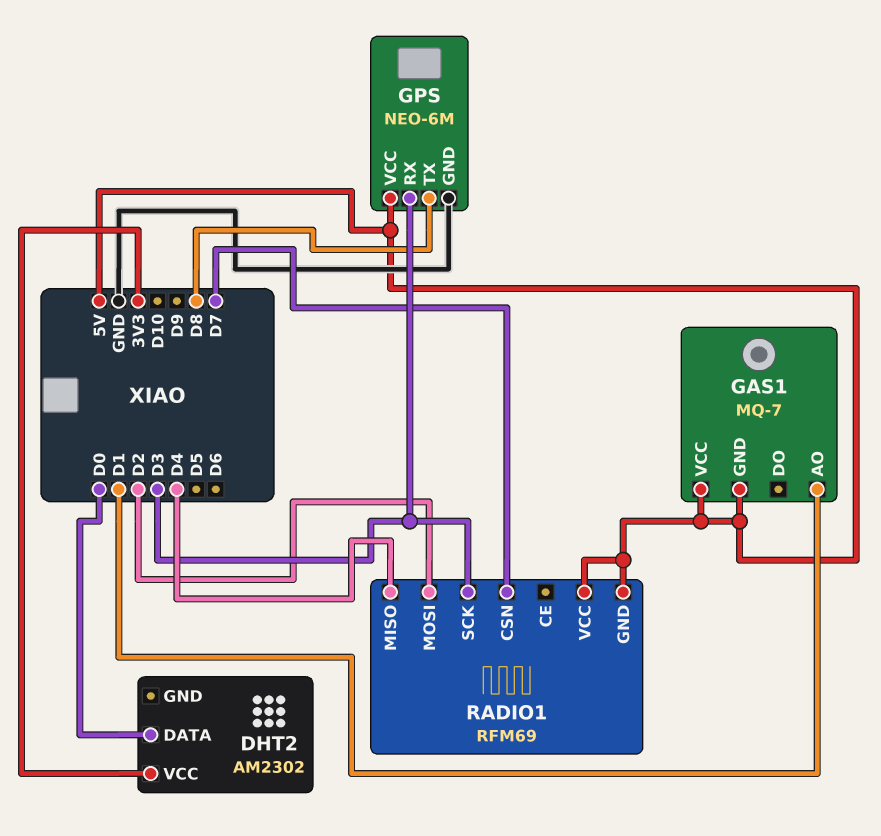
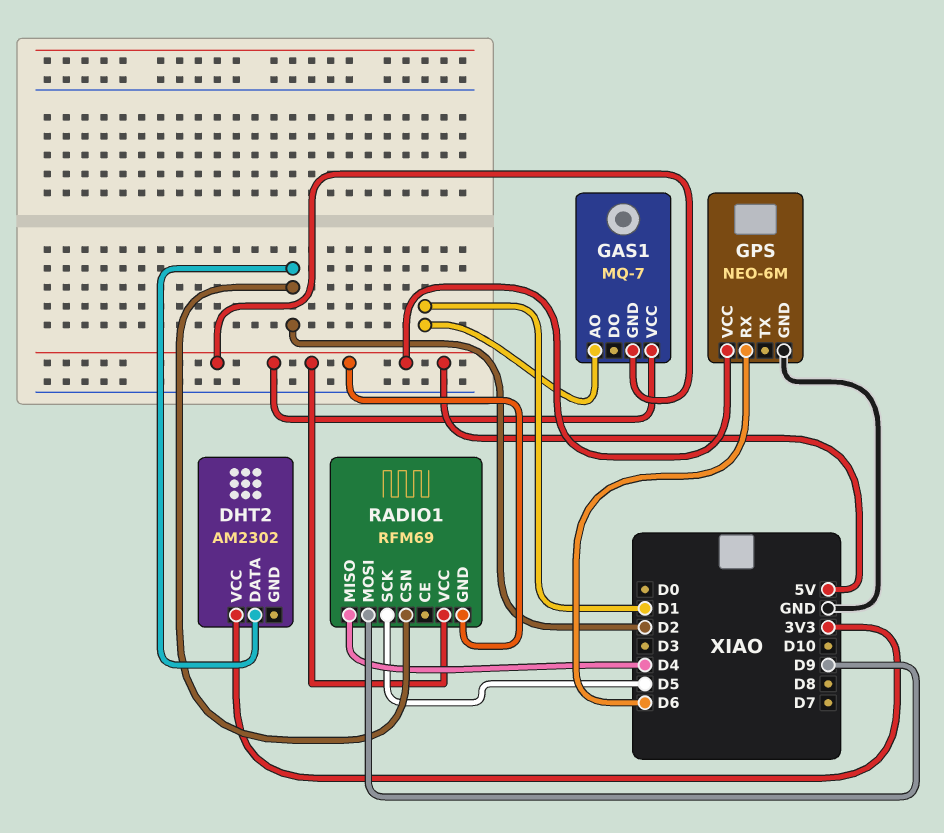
DHT2 pin DATA: D0 -> D2
GPS pin RX: D3 -> D6
GPS pin TX: D8 -> none
RADIO1 pin CSN: D7 -> D2
RADIO1 pin MOSI: D2 -> D9
RADIO1 pin SCK: D3 -> D5

